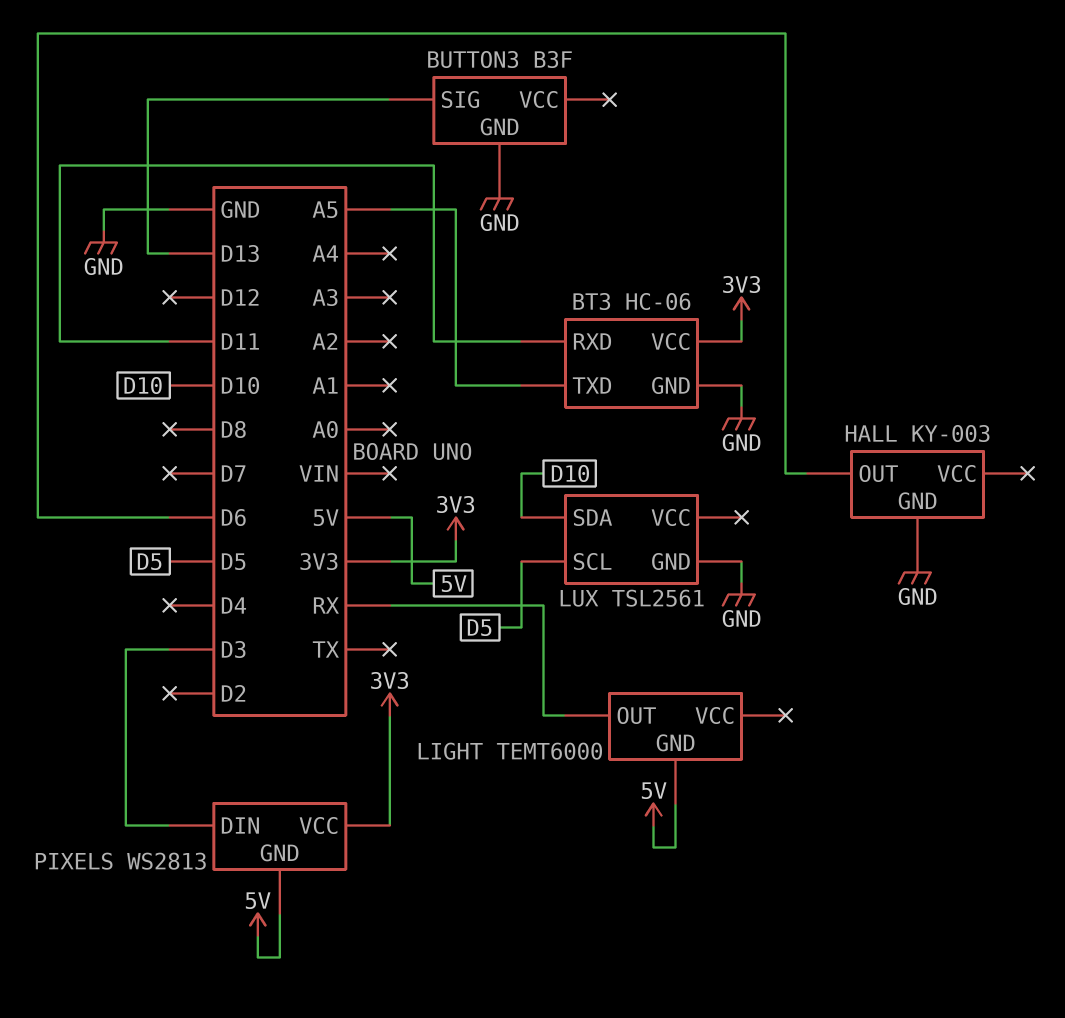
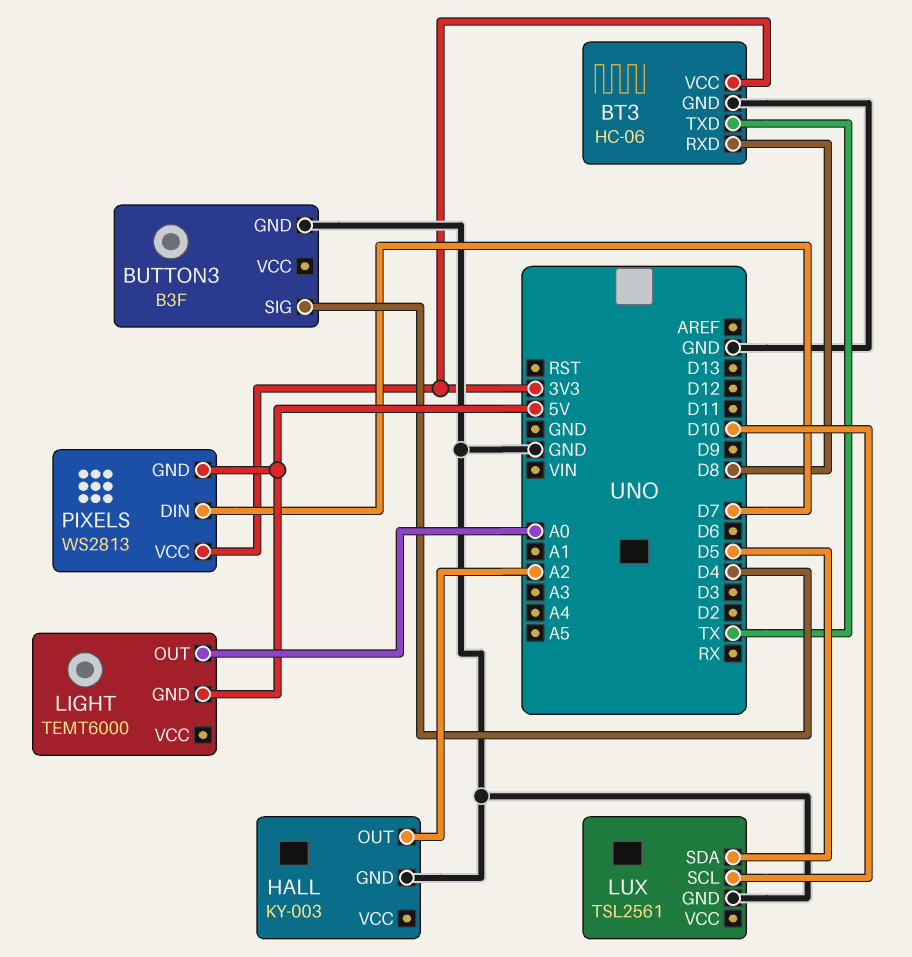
BT3 pin RXD: D11 -> D8
BT3 pin TXD: A5 -> TX
BUTTON3 pin SIG: D13 -> D4
HALL pin OUT: D6 -> A2
LIGHT pin OUT: RX -> A0
LUX pin SCL: D5 -> D10
LUX pin SDA: D10 -> D5
PIXELS pin DIN: D3 -> D7

